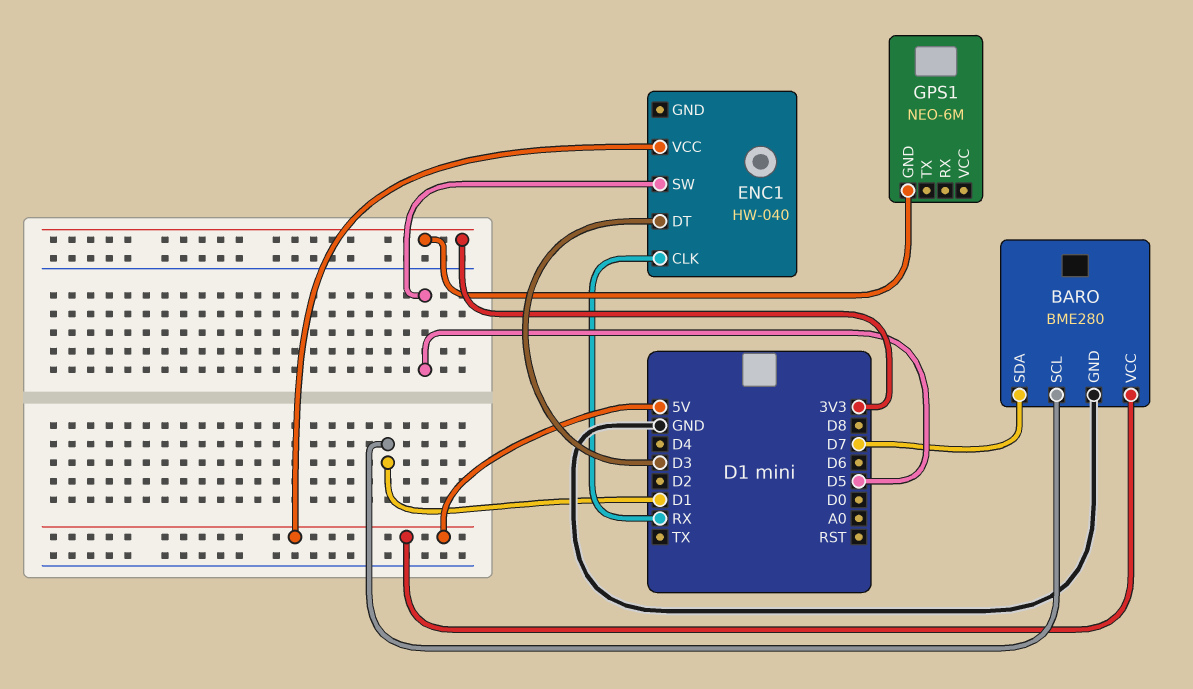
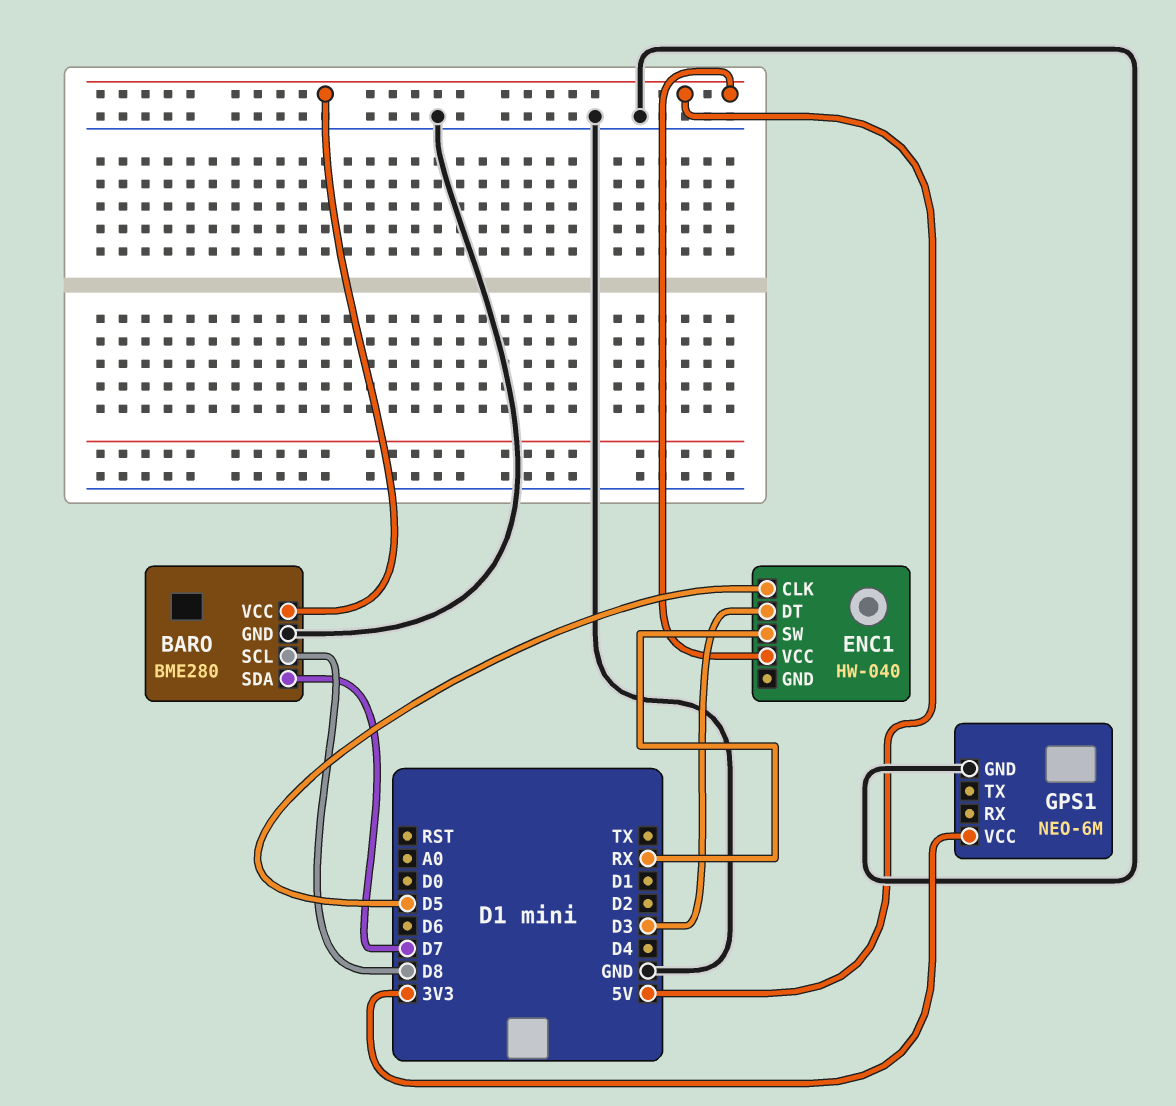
BARO pin SCL: D1 -> D8
ENC1 pin CLK: RX -> D5
ENC1 pin SW: D5 -> RX
GPS1 pin GND: 3V3 -> GND
GPS1 pin VCC: none -> 3V3

